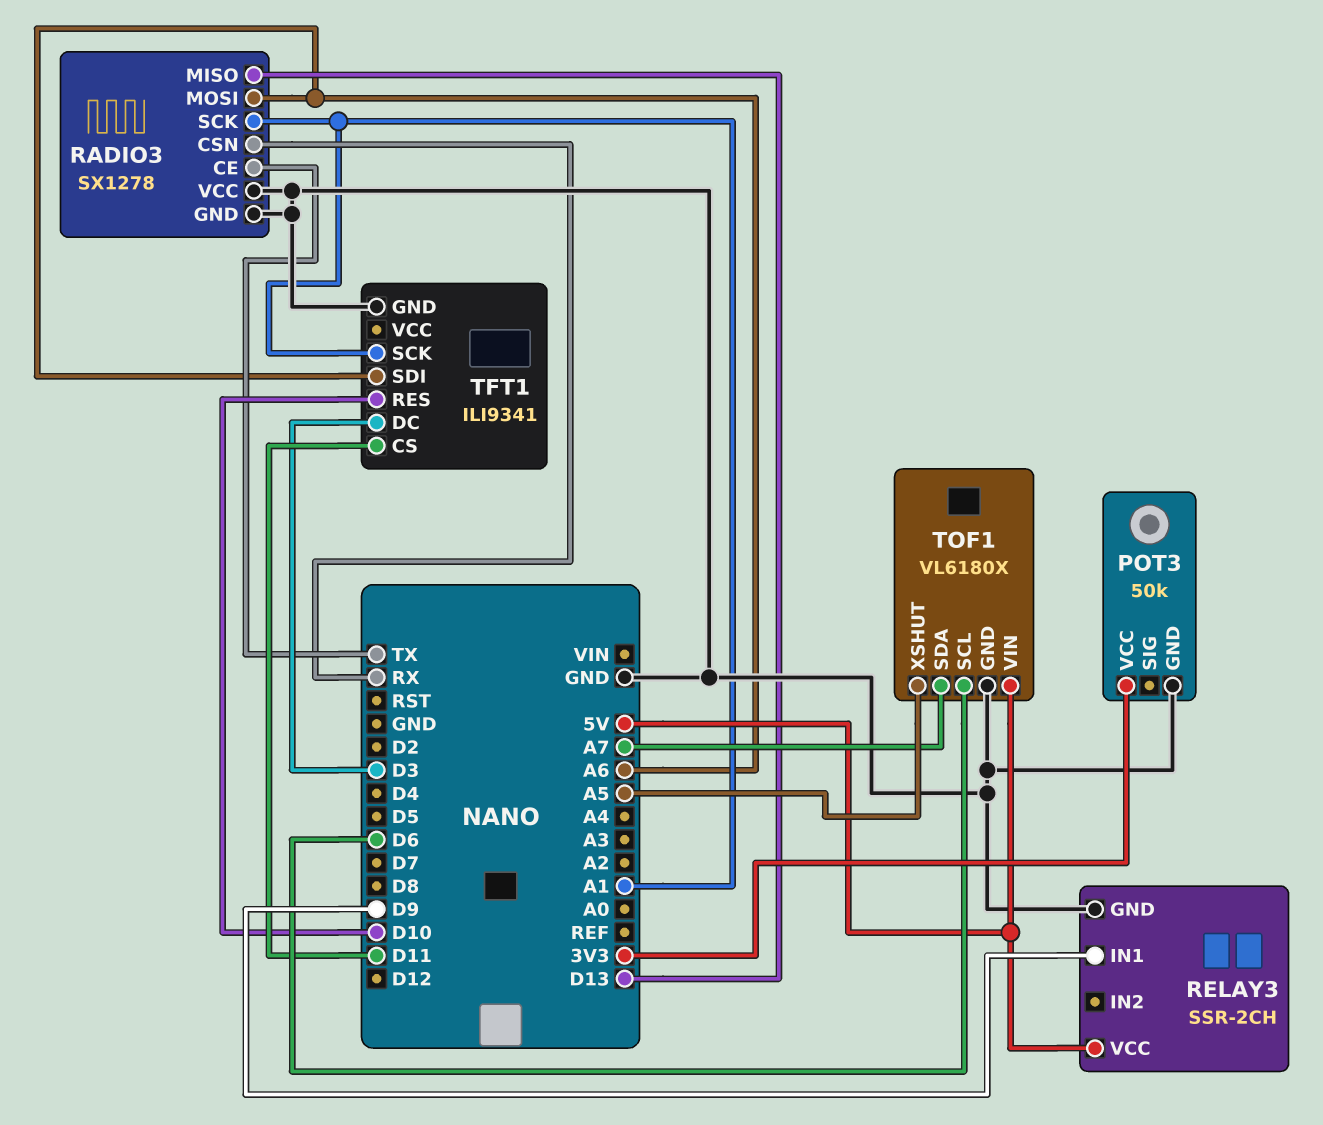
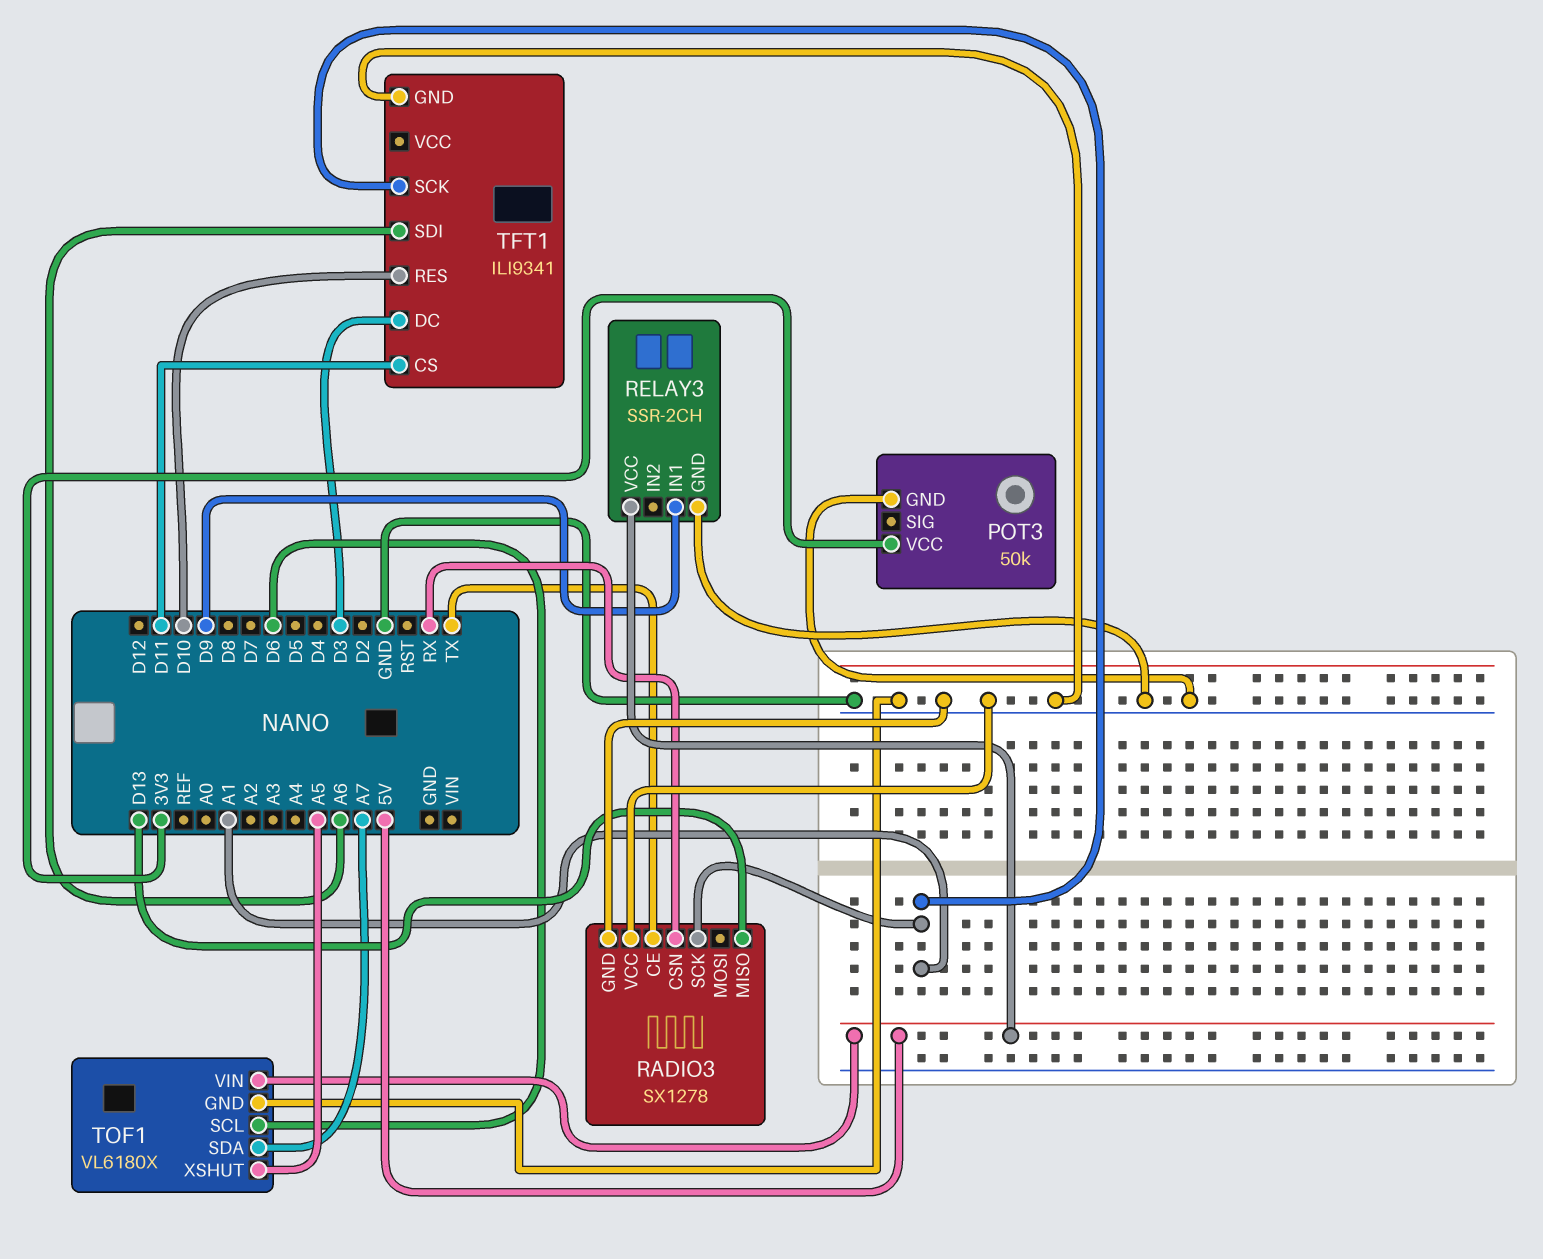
RADIO3 pin MOSI: A6 -> none

